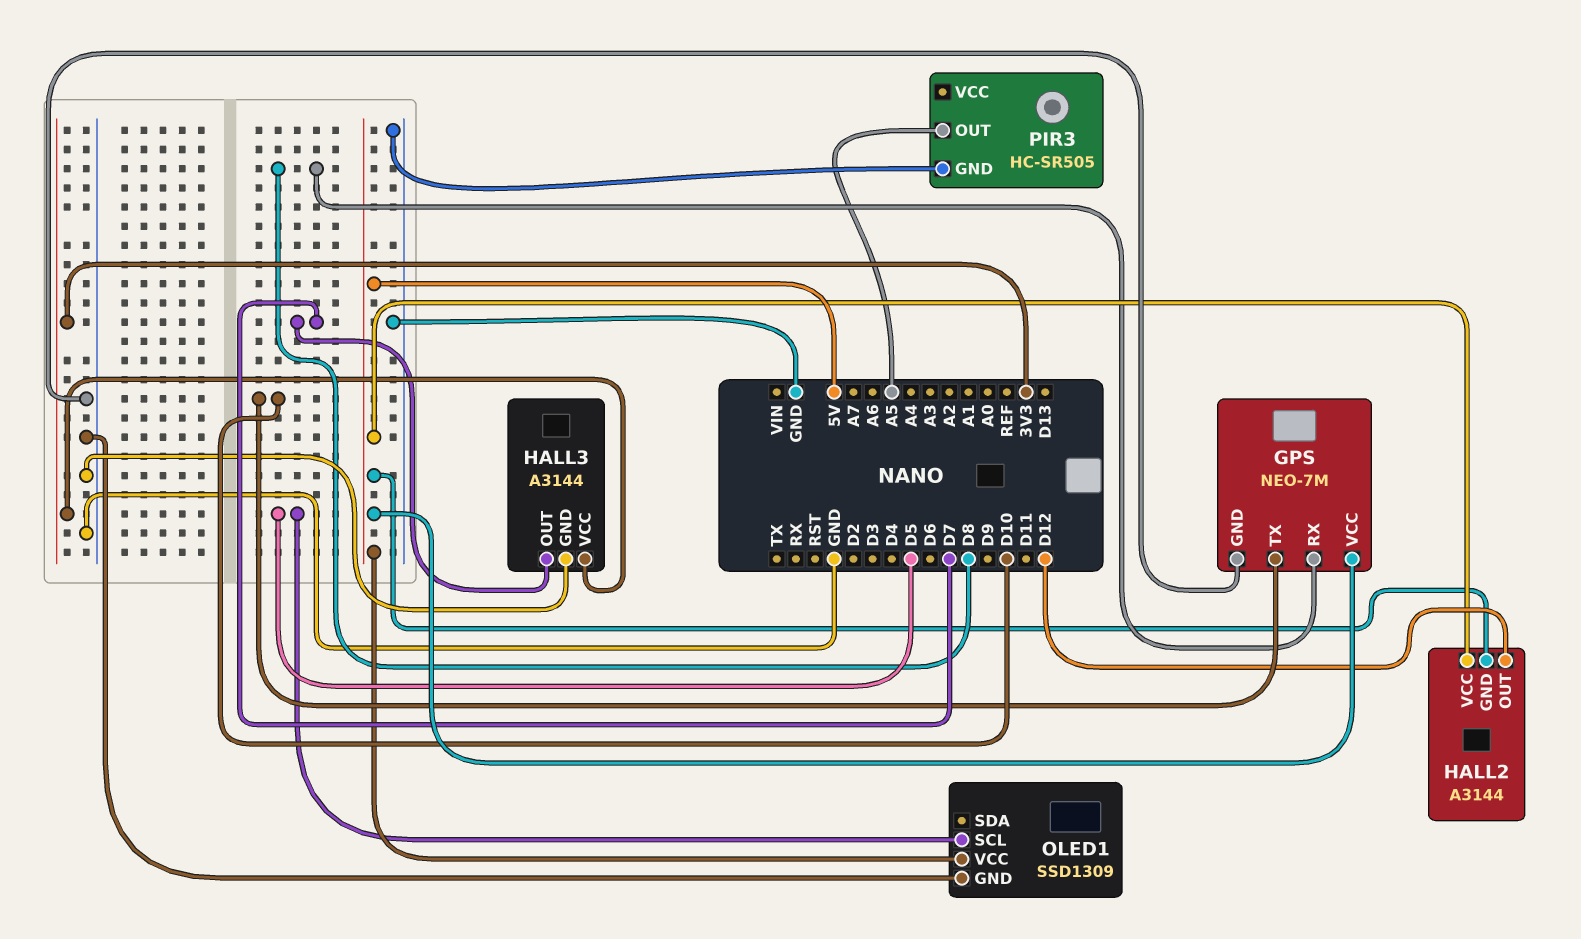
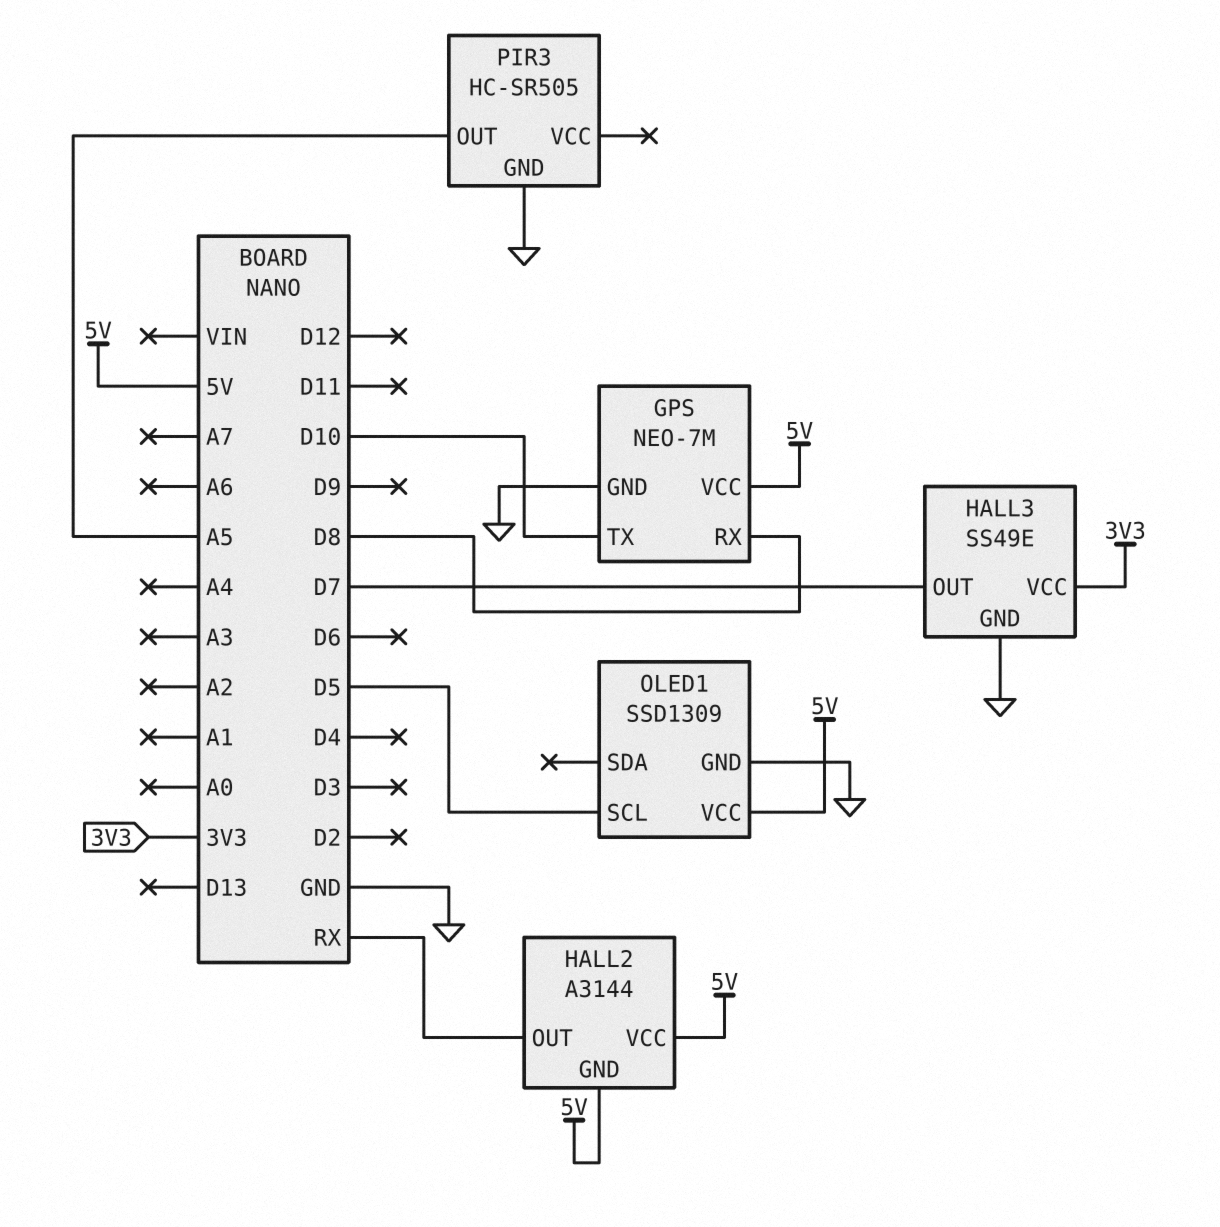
HALL2 pin OUT: D12 -> RX
HALL3: A3144 -> SS49E

